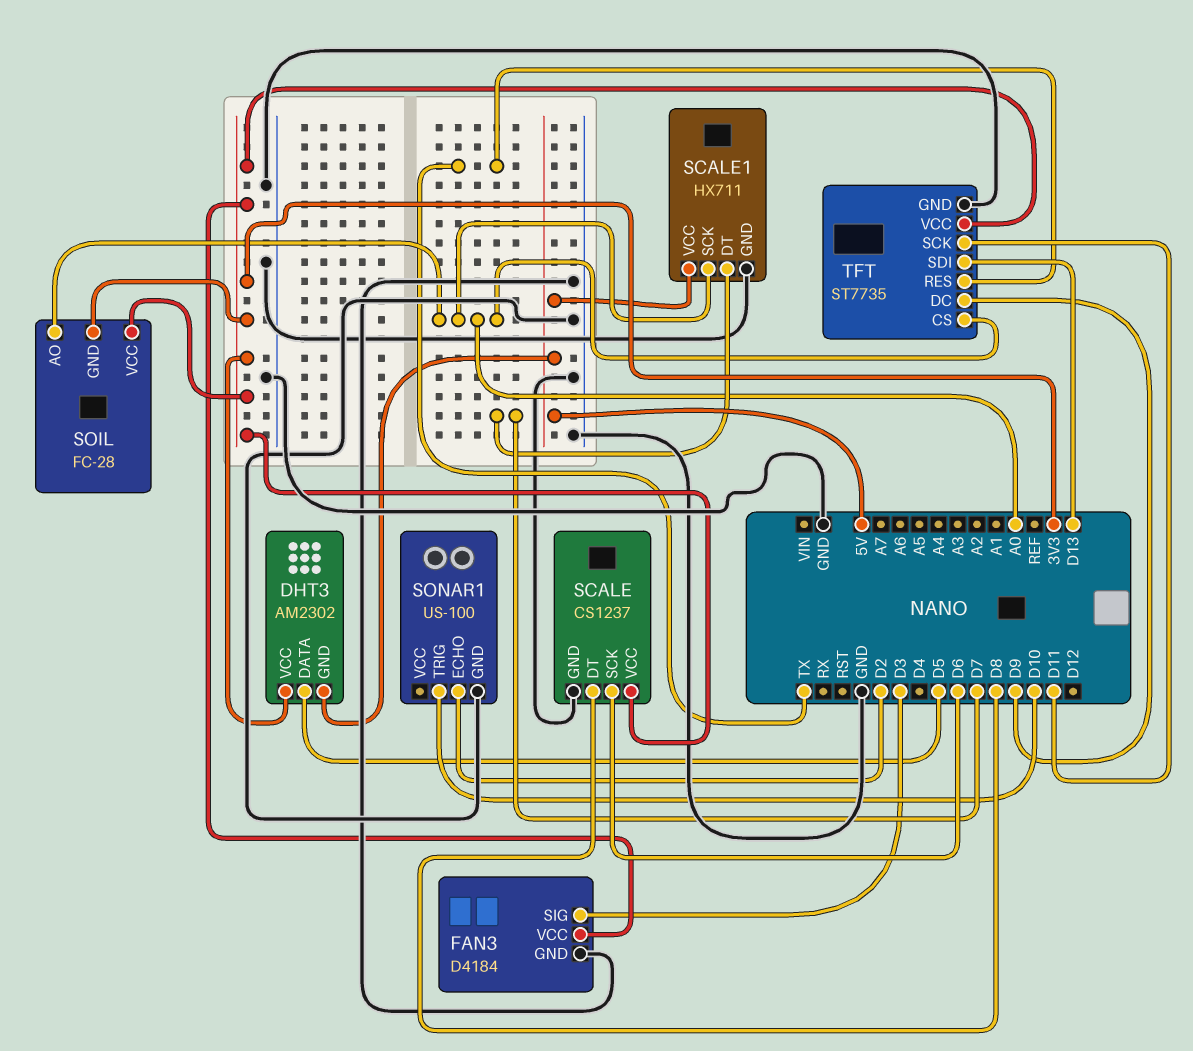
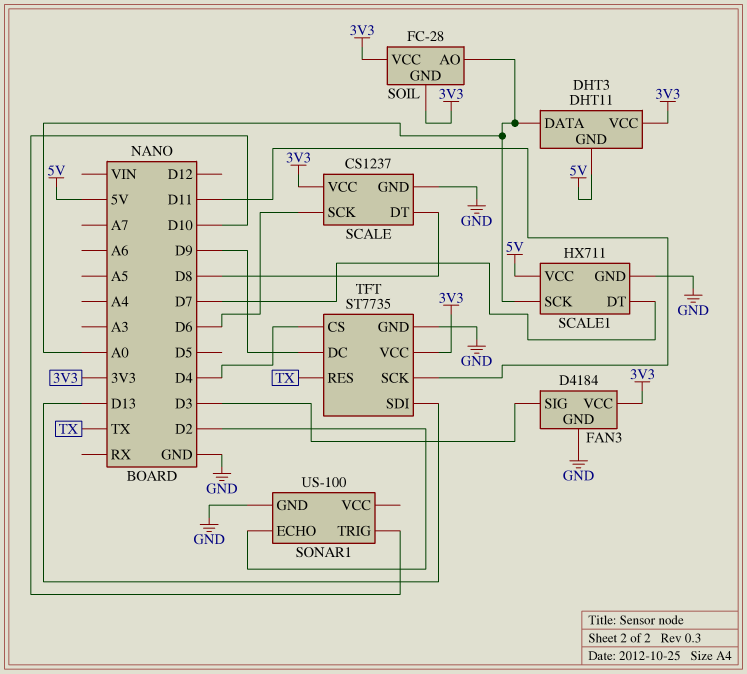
DHT3: AM2302 -> DHT11
DHT3 pin DATA: D5 -> A0
TFT pin CS: A0 -> D4

